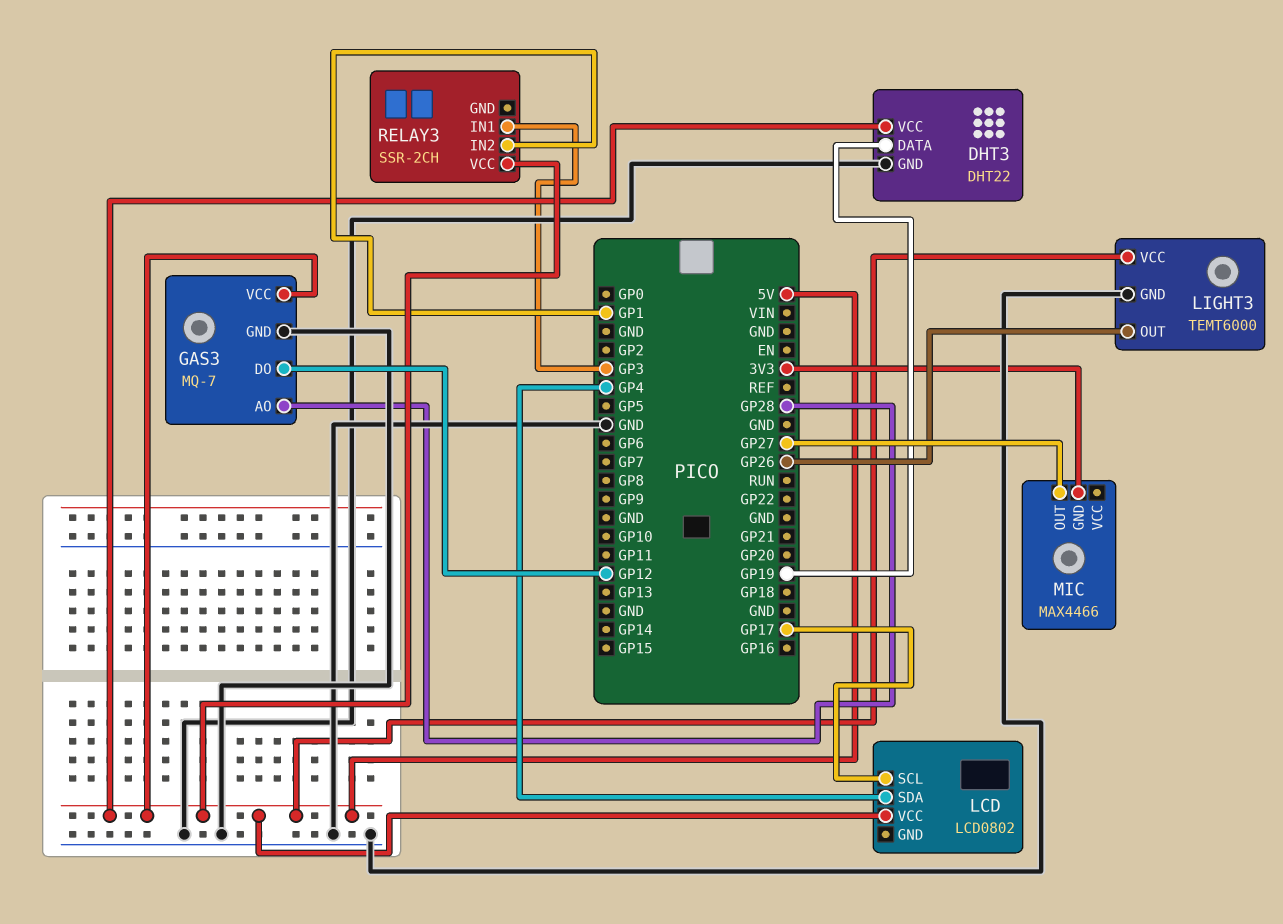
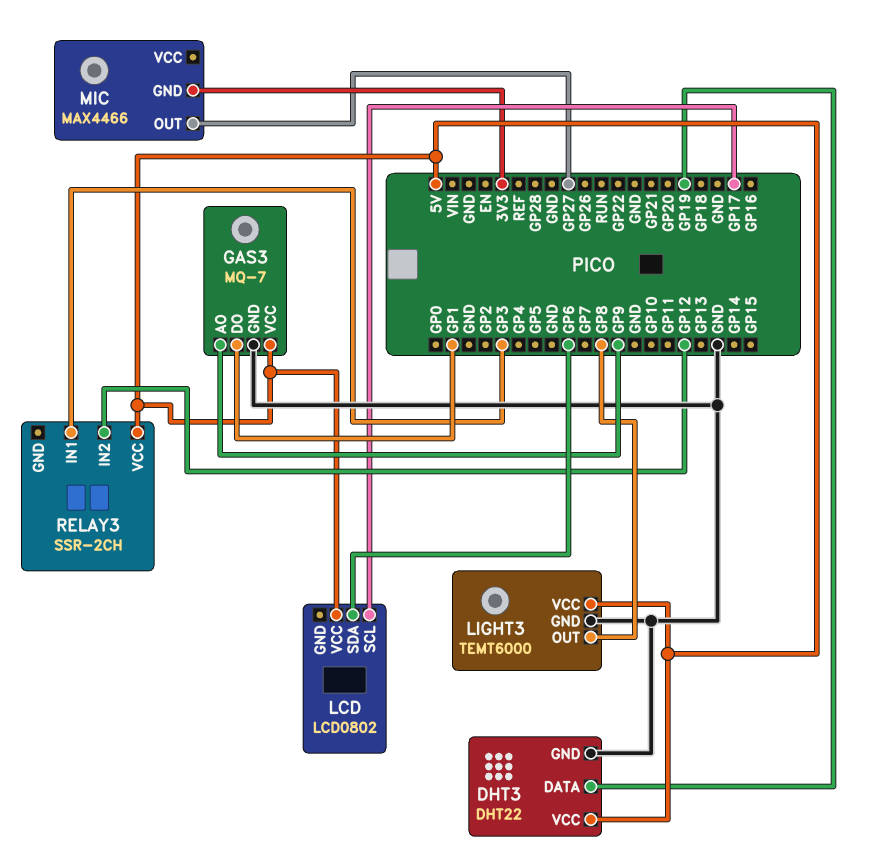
GAS3 pin AO: GP28 -> GP9
GAS3 pin DO: GP12 -> GP1
LCD pin SDA: GP4 -> GP6
LIGHT3 pin OUT: GP26 -> GP8
RELAY3 pin IN2: GP1 -> GP12

